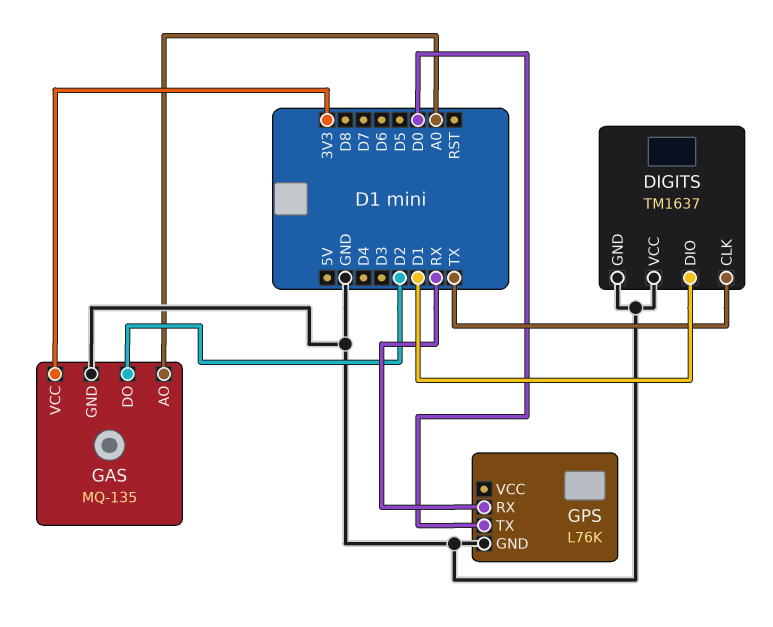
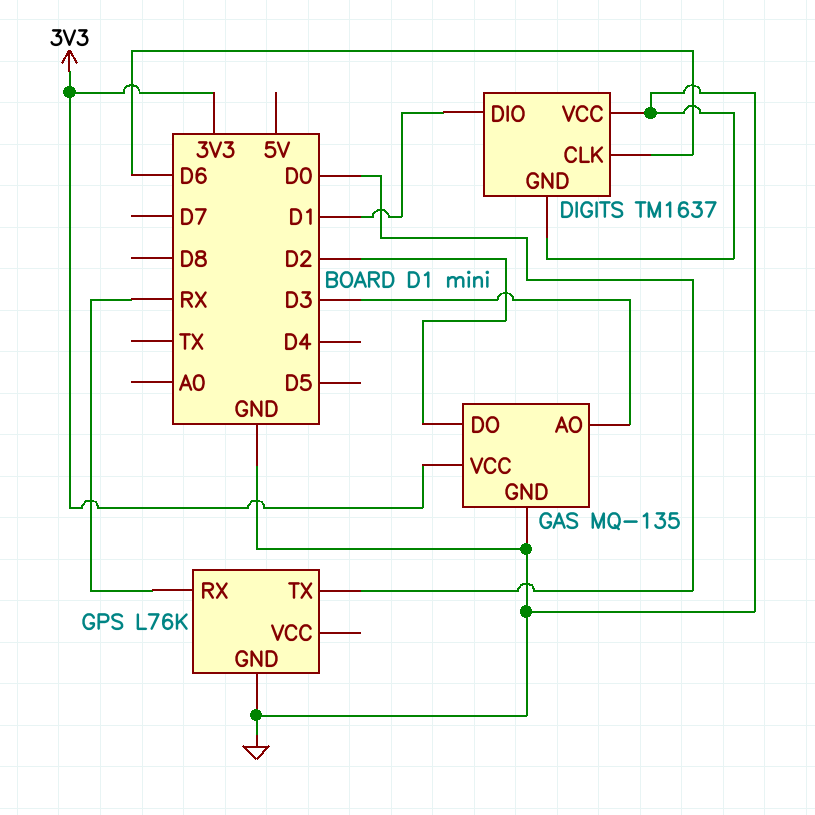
DIGITS pin CLK: TX -> D6
GAS pin AO: A0 -> D3

